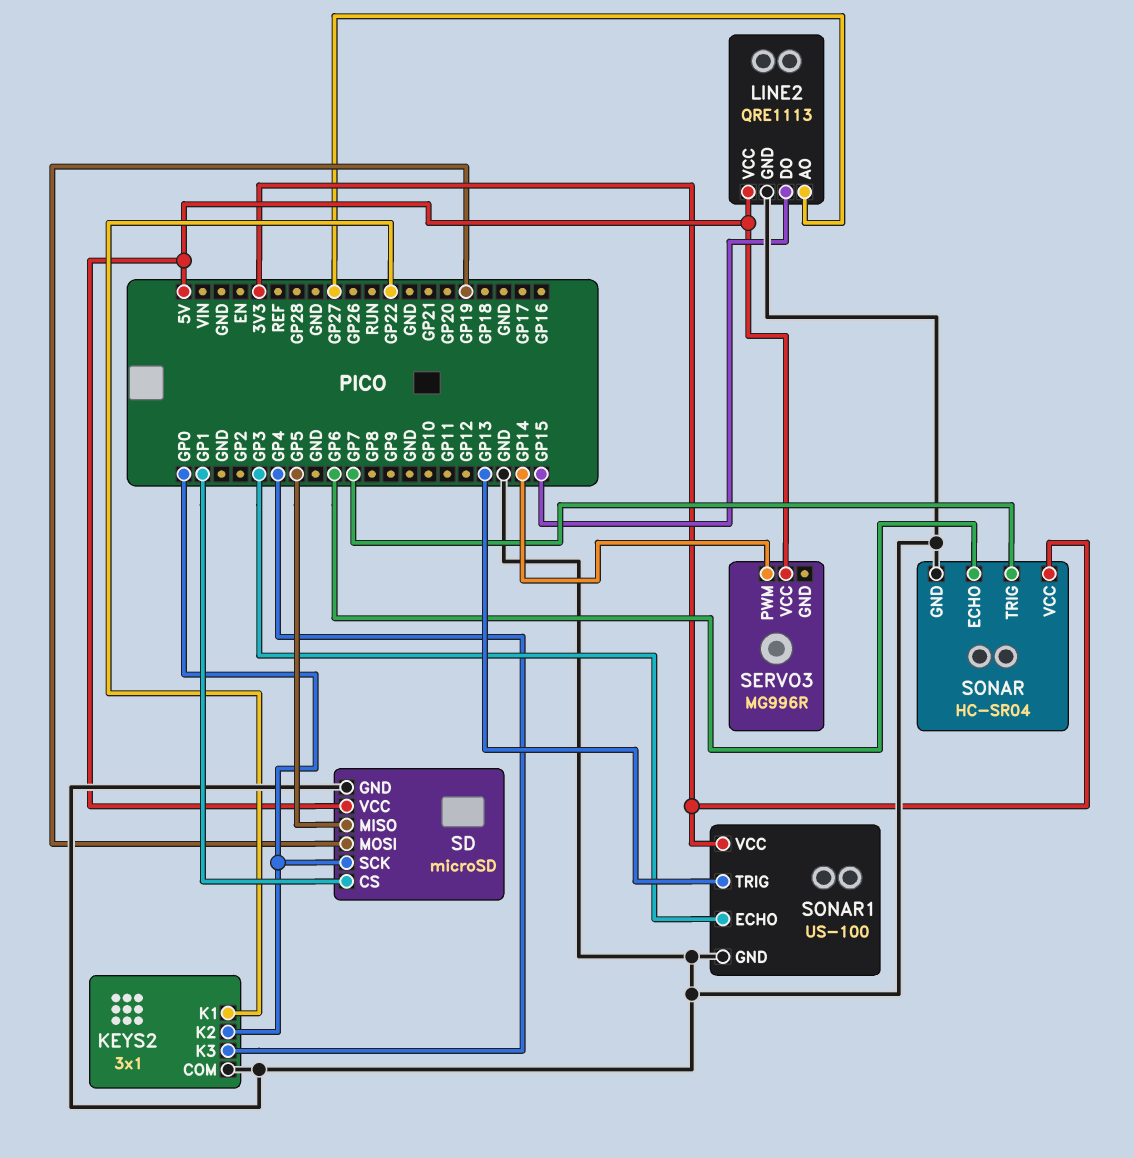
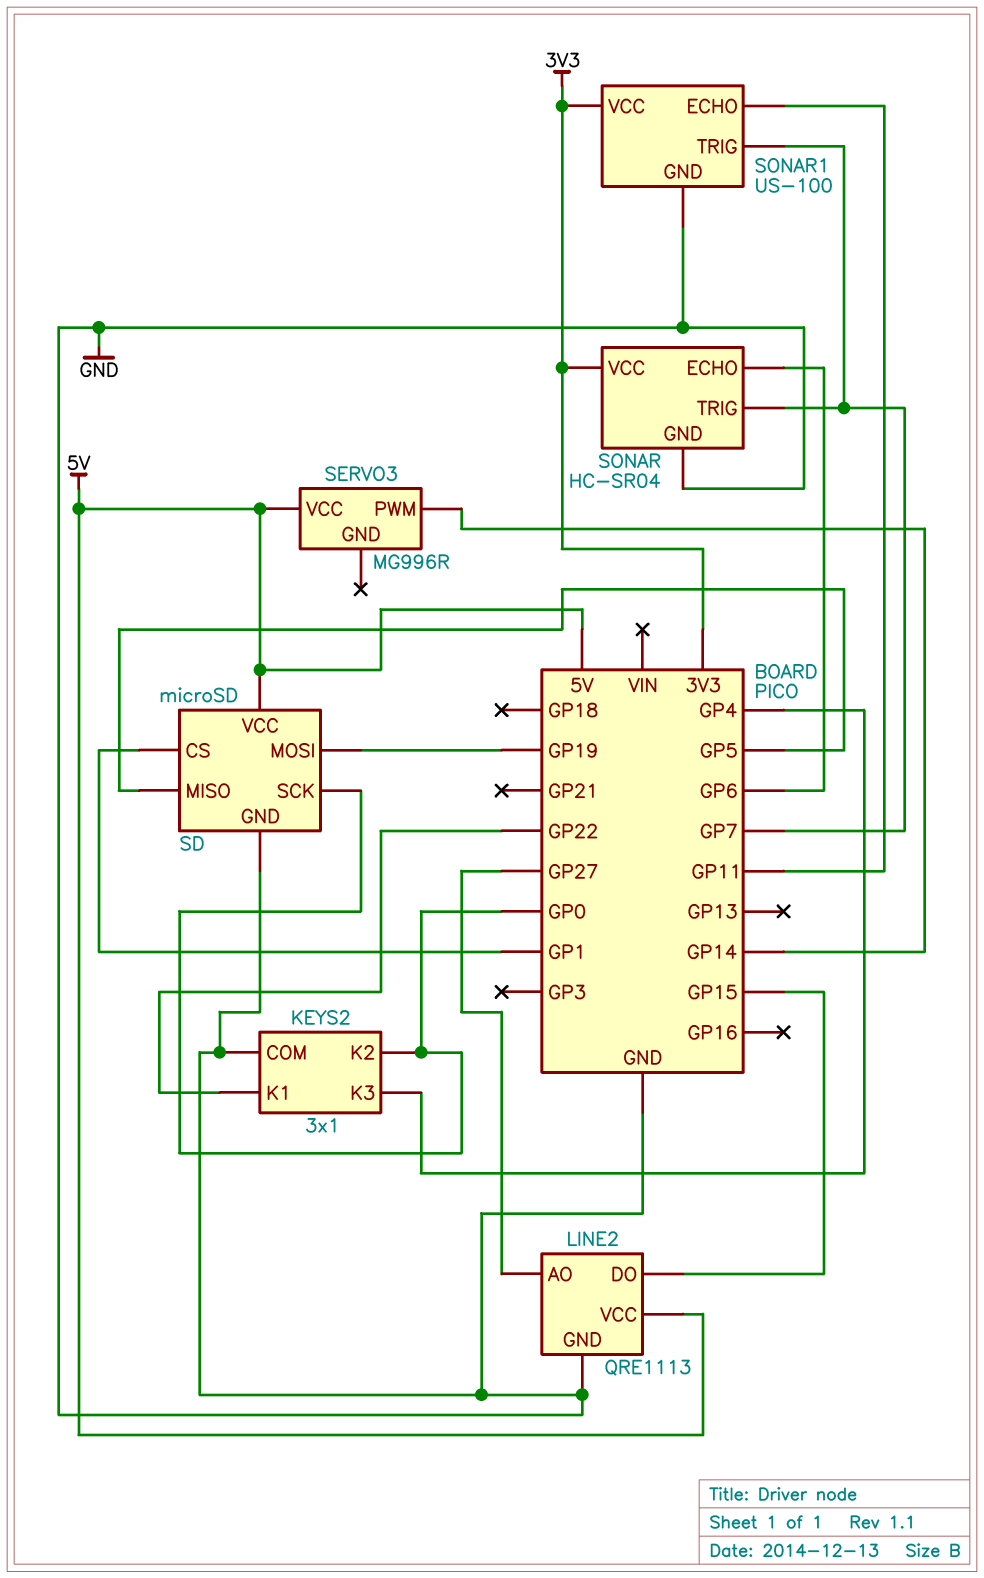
SONAR1 pin ECHO: GP3 -> GP11
SONAR1 pin TRIG: GP13 -> GP7

